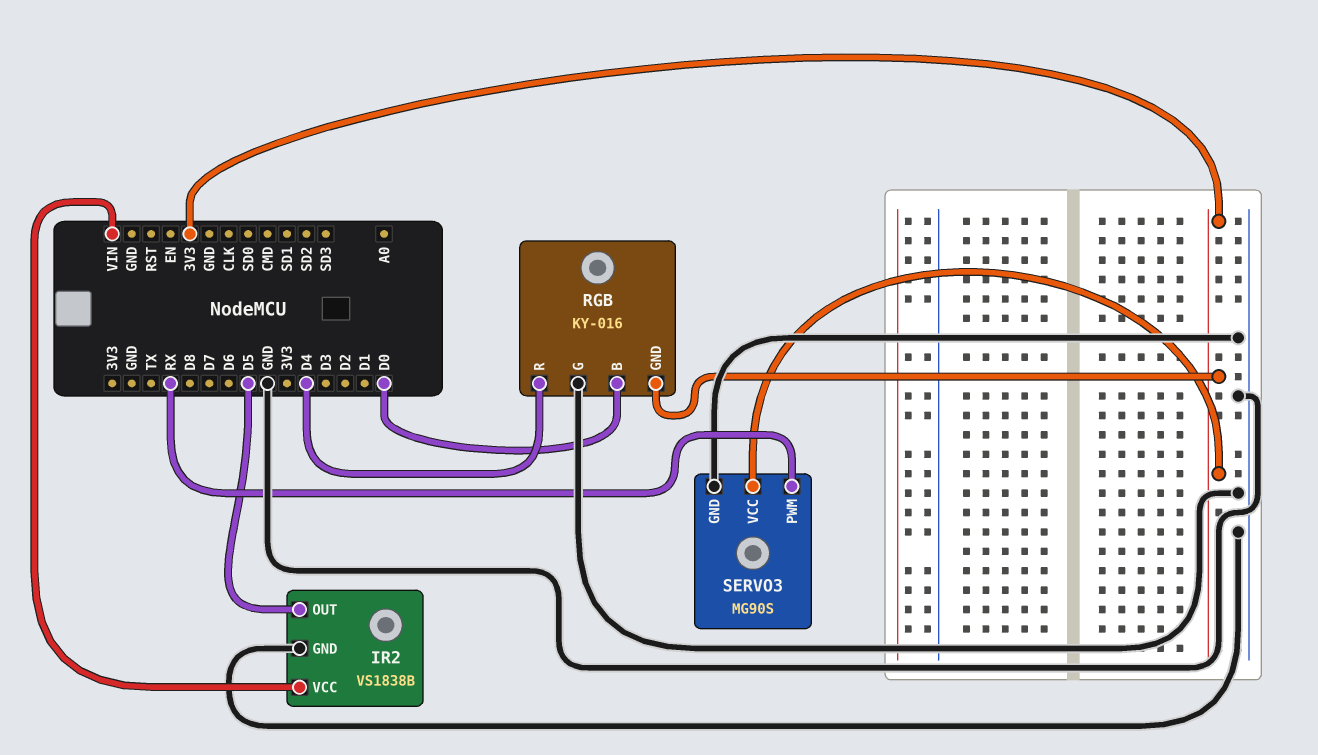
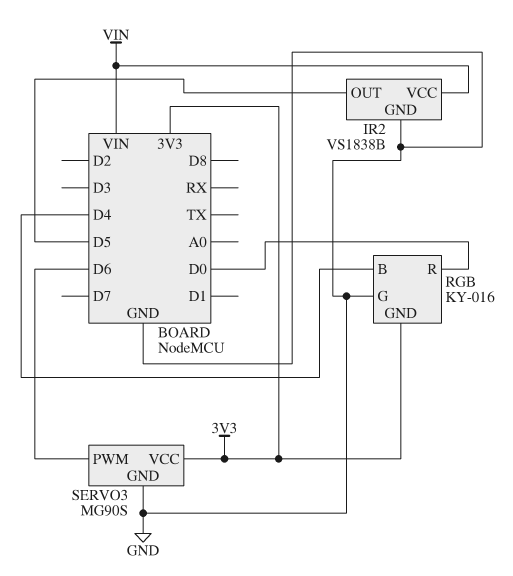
RGB pin B: D0 -> D4
RGB pin R: D4 -> D0
SERVO3 pin PWM: RX -> D6

